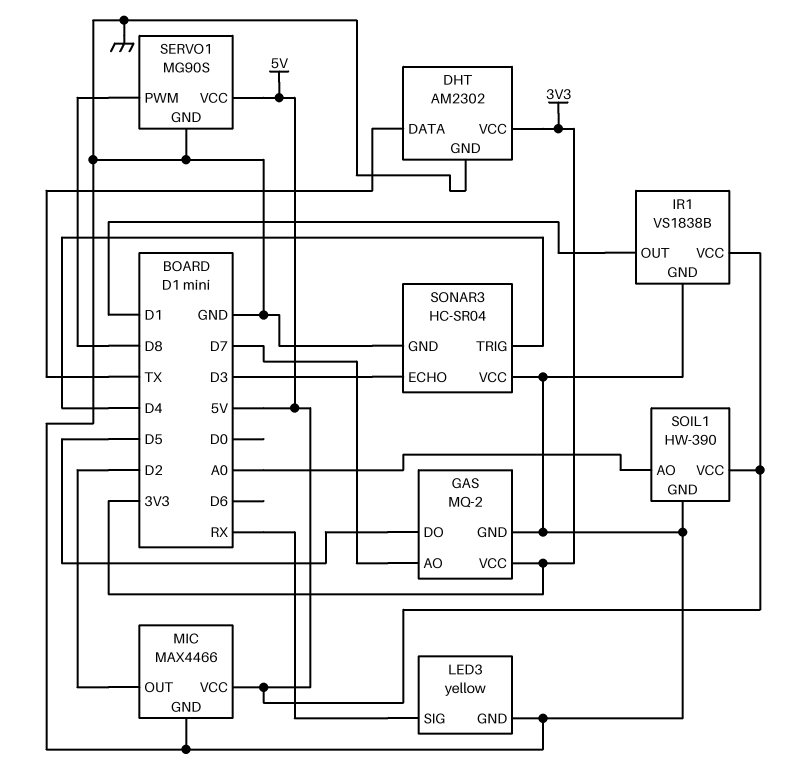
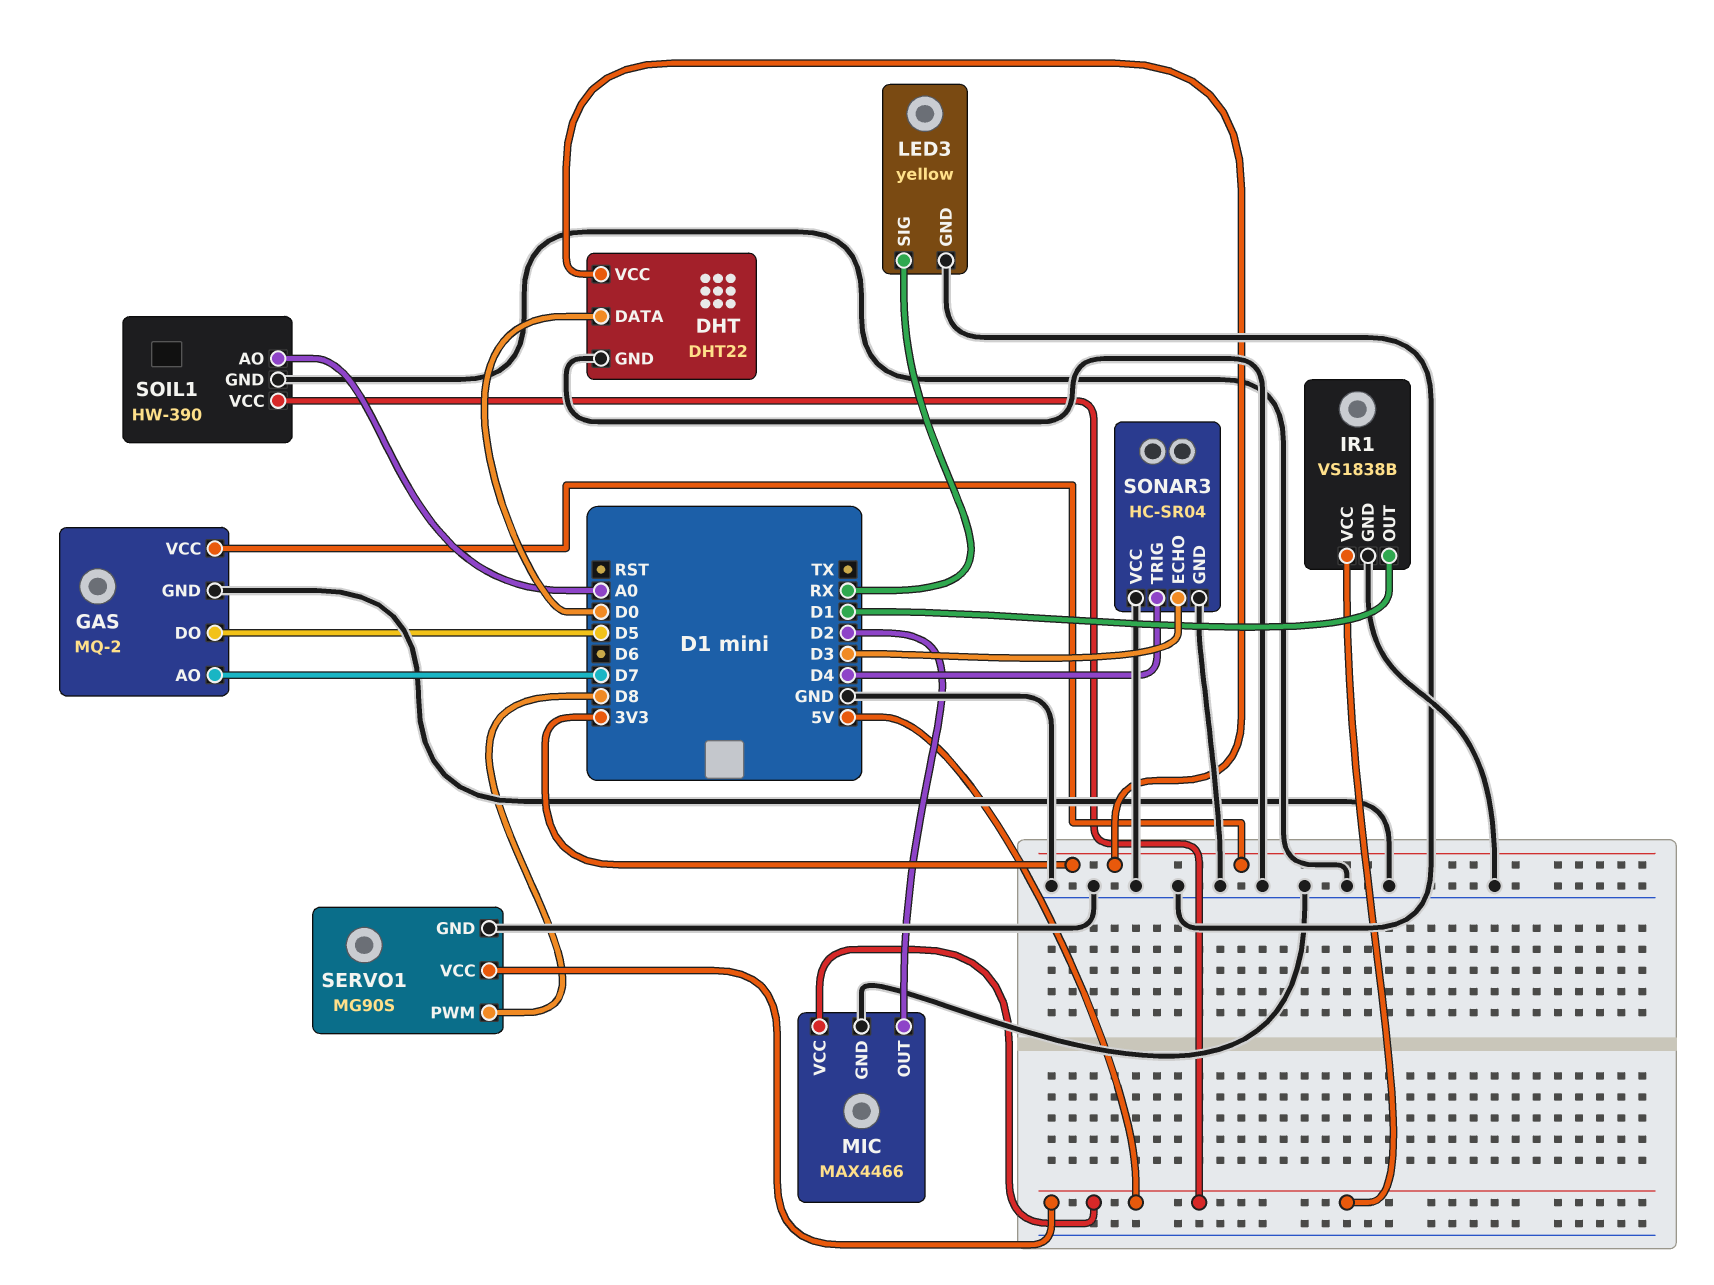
DHT: AM2302 -> DHT22
DHT pin DATA: TX -> D0

